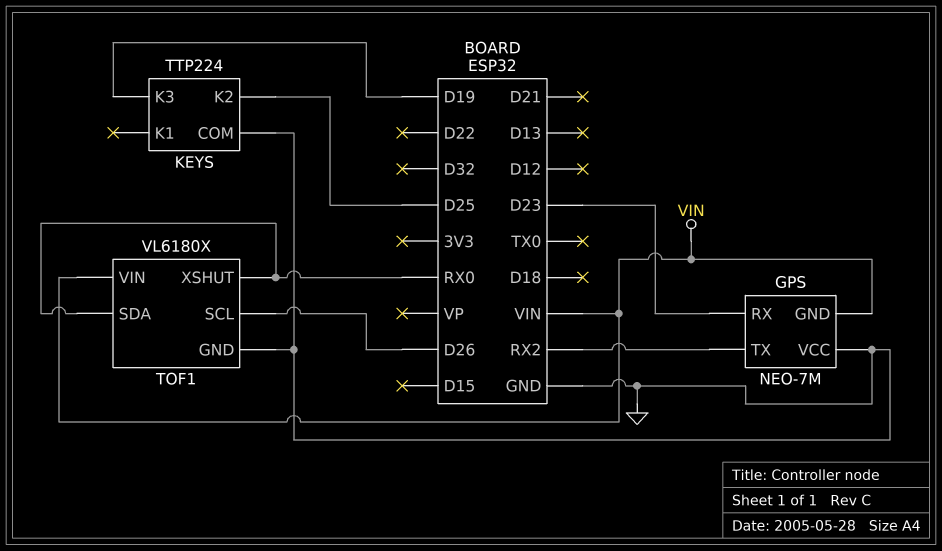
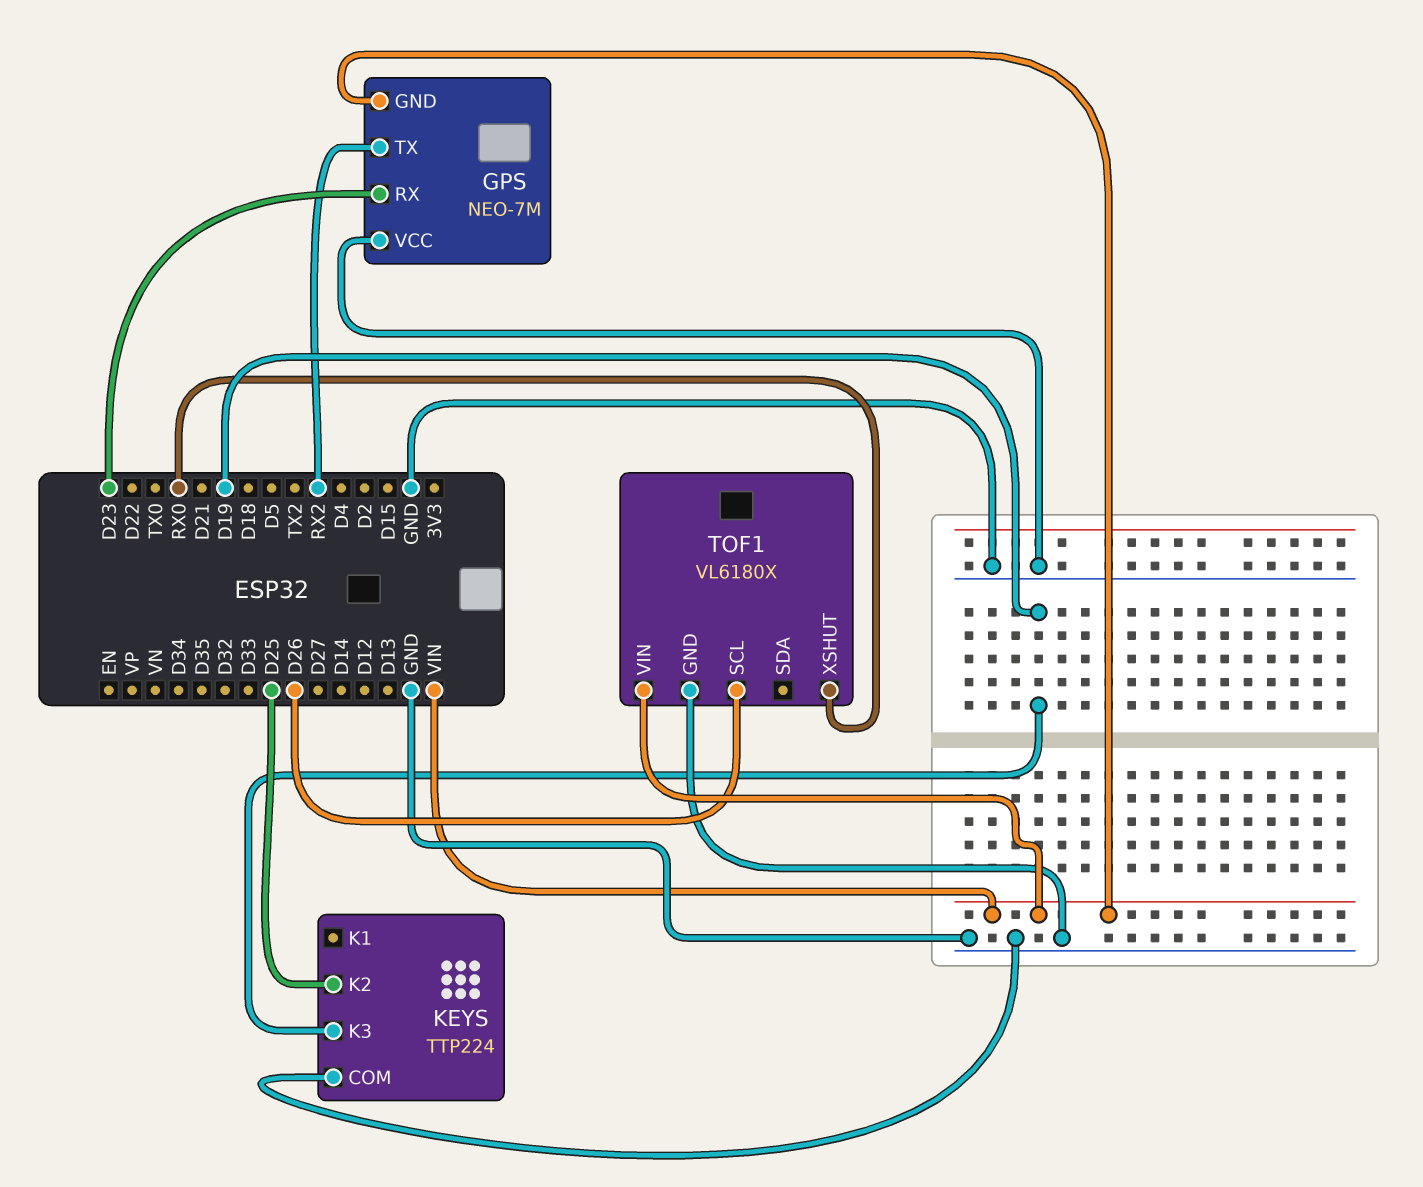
TOF1 pin SDA: RX0 -> none

